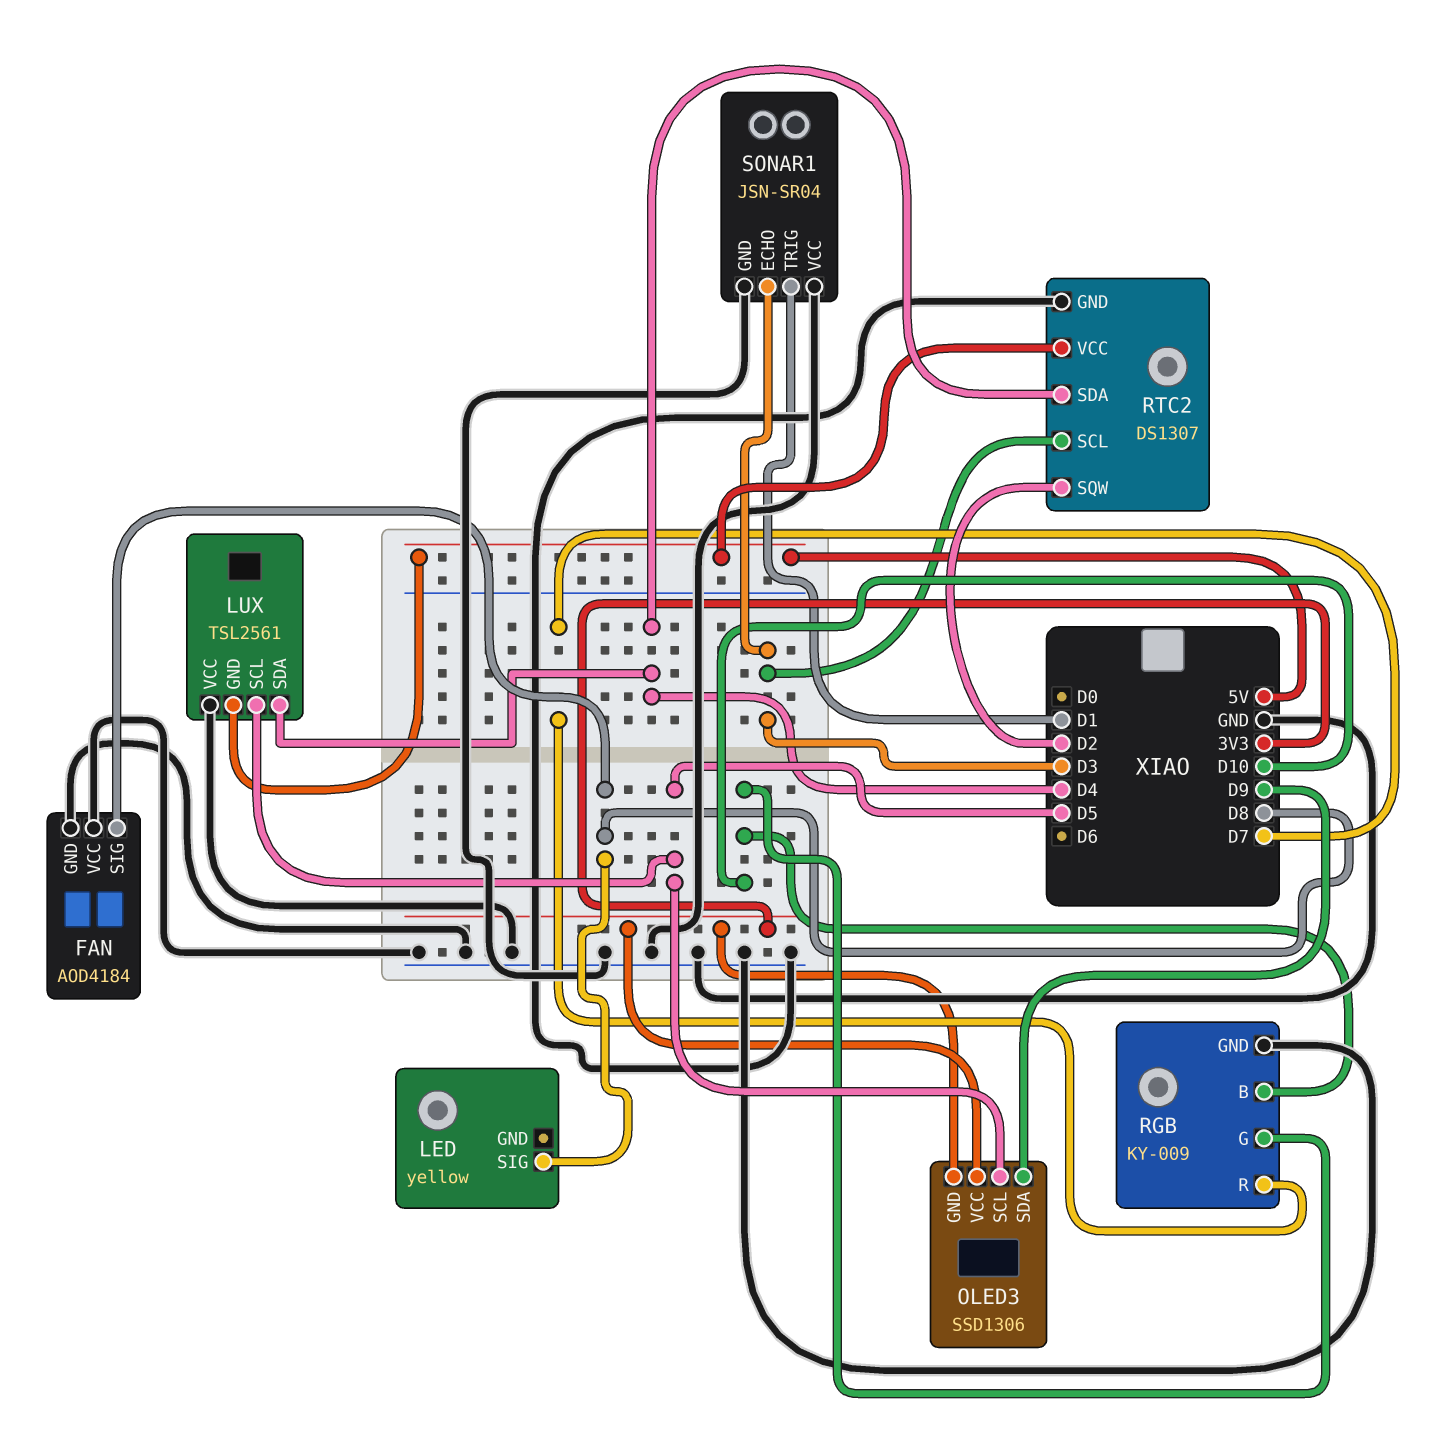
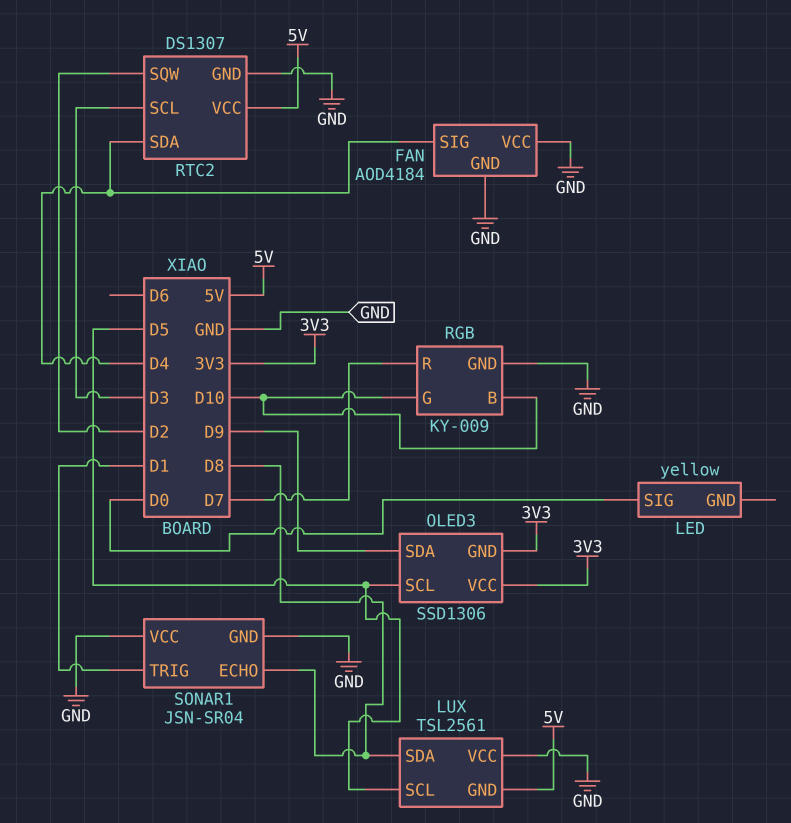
FAN pin SIG: D8 -> D4
LED pin SIG: D8 -> D0
LUX pin SDA: D4 -> D8
SONAR1 pin ECHO: D3 -> D8

